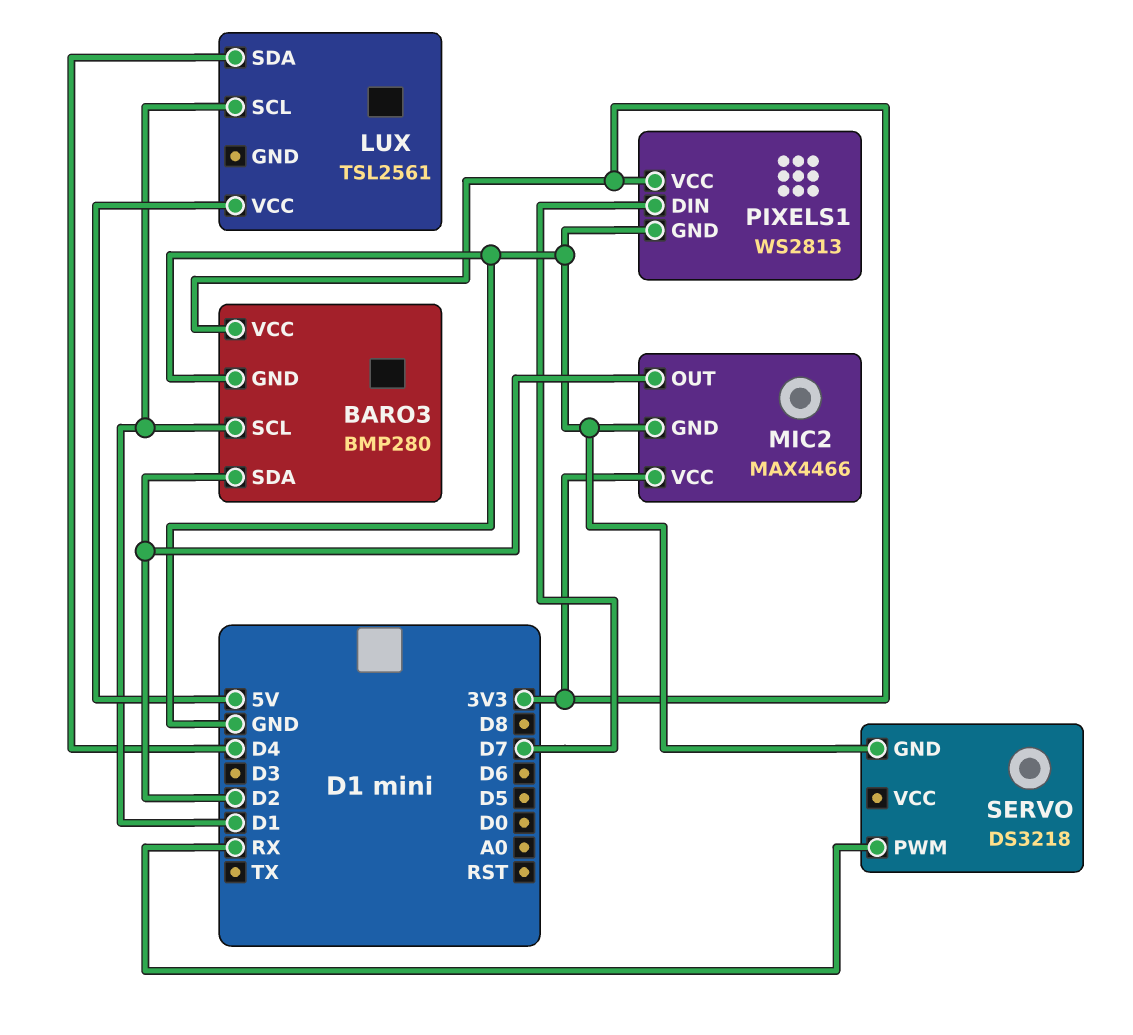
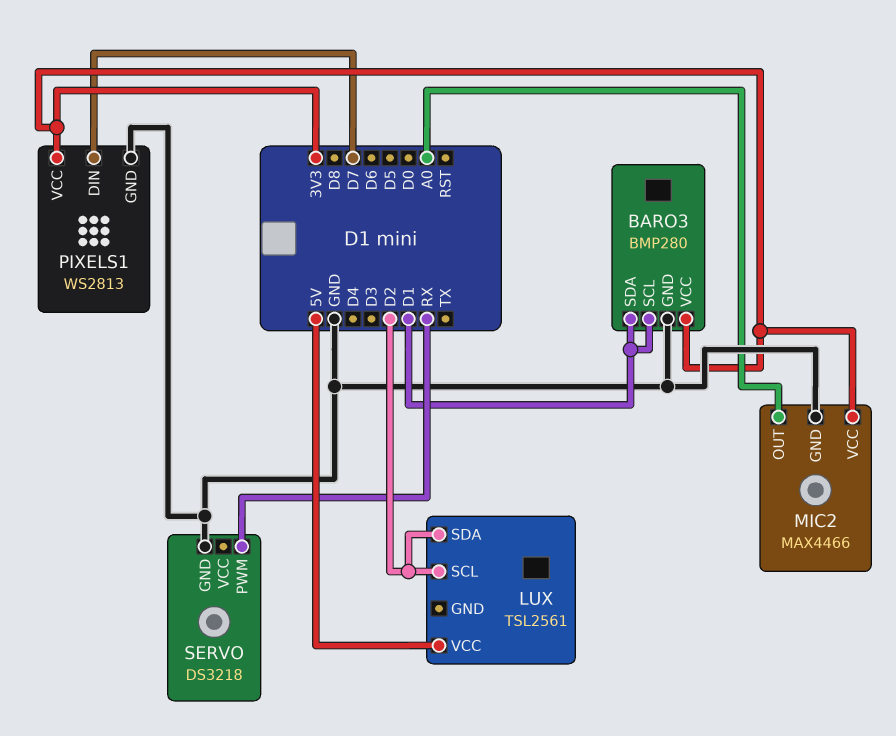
BARO3 pin SDA: D2 -> D1
LUX pin SCL: D1 -> D2
LUX pin SDA: D4 -> D2
MIC2 pin OUT: D2 -> A0

